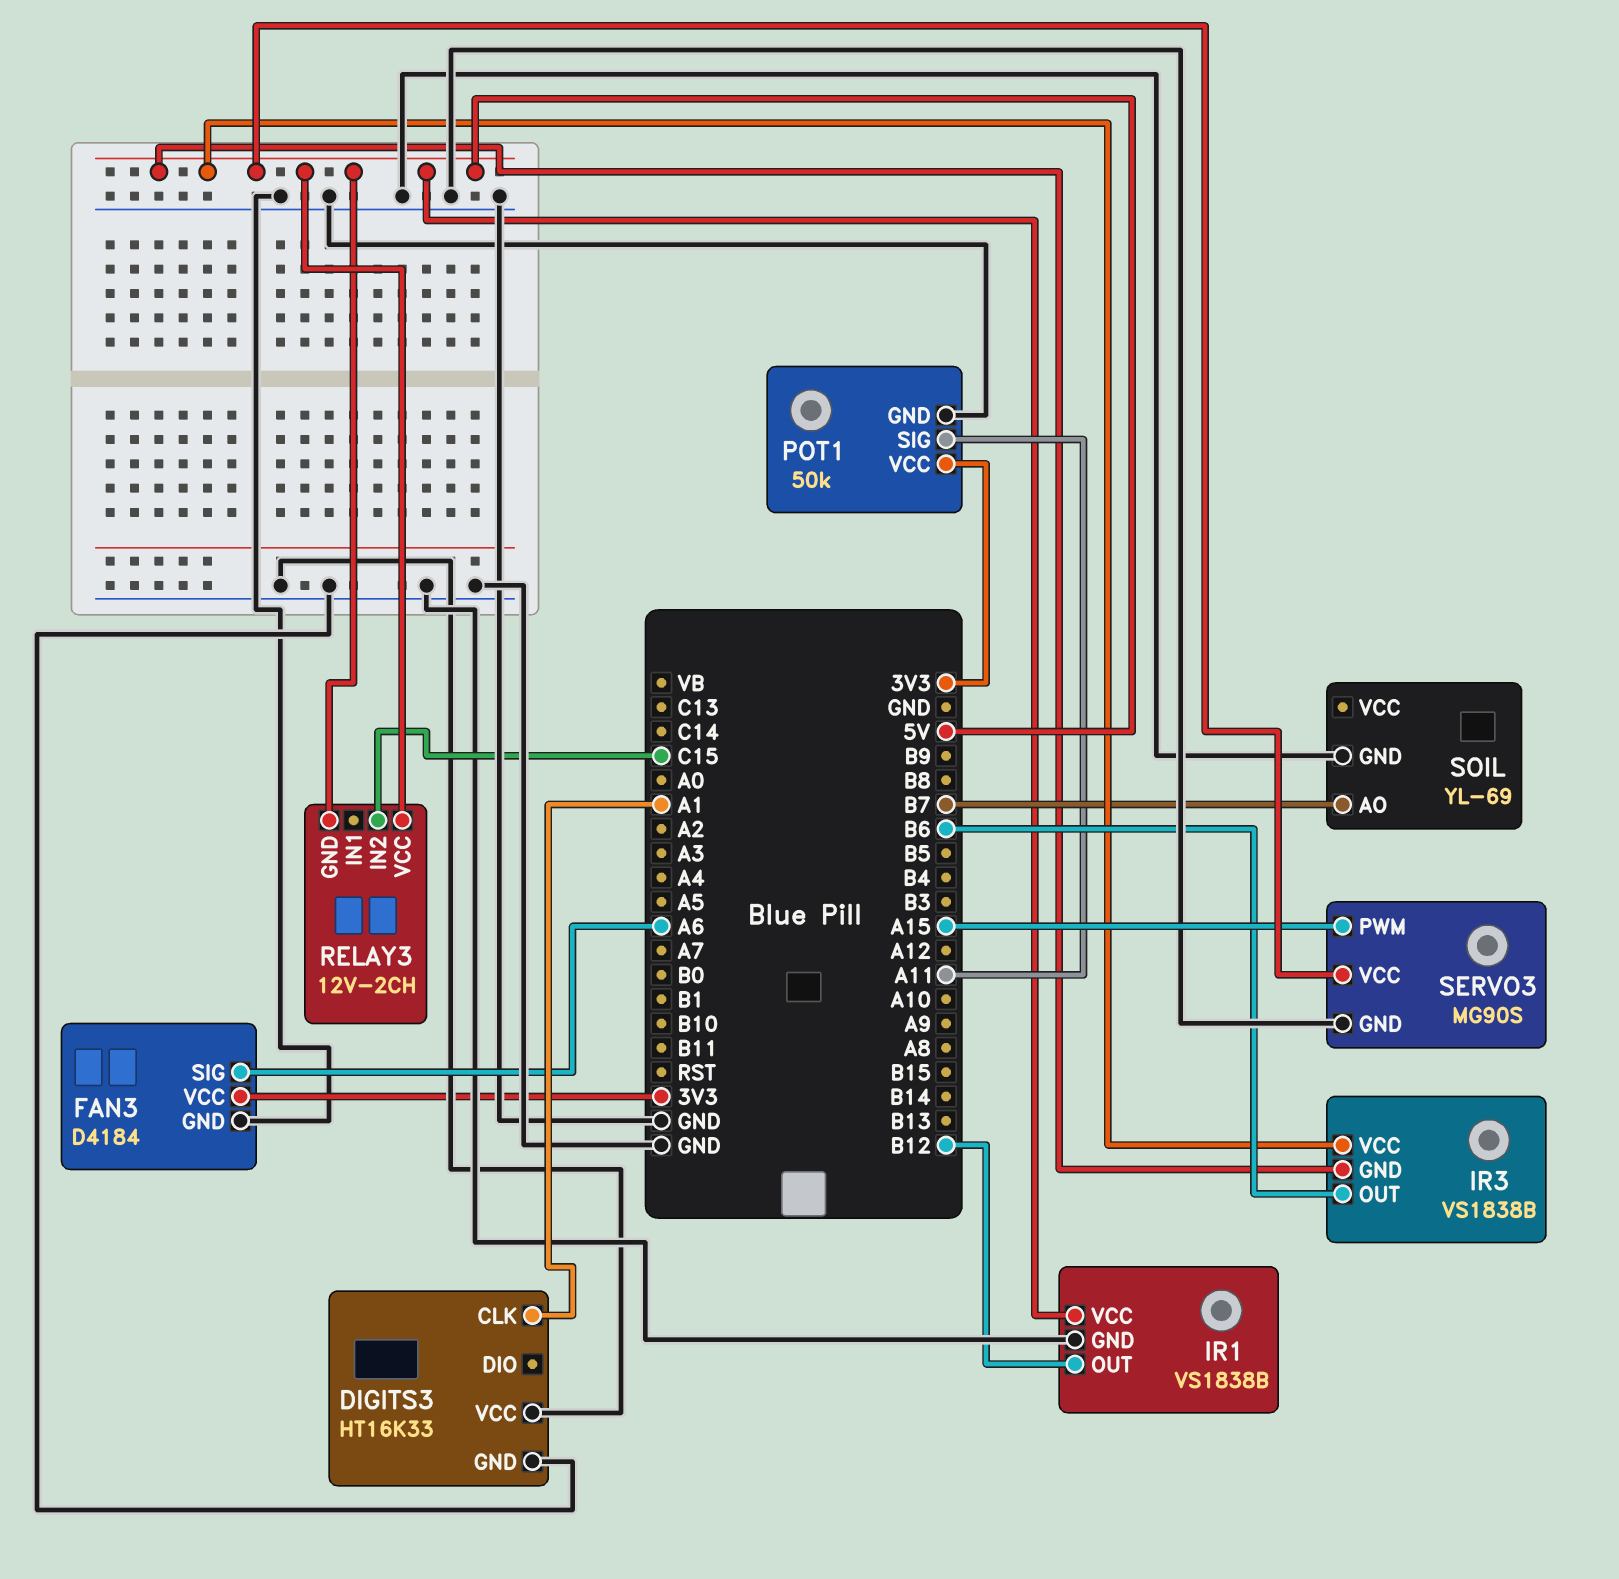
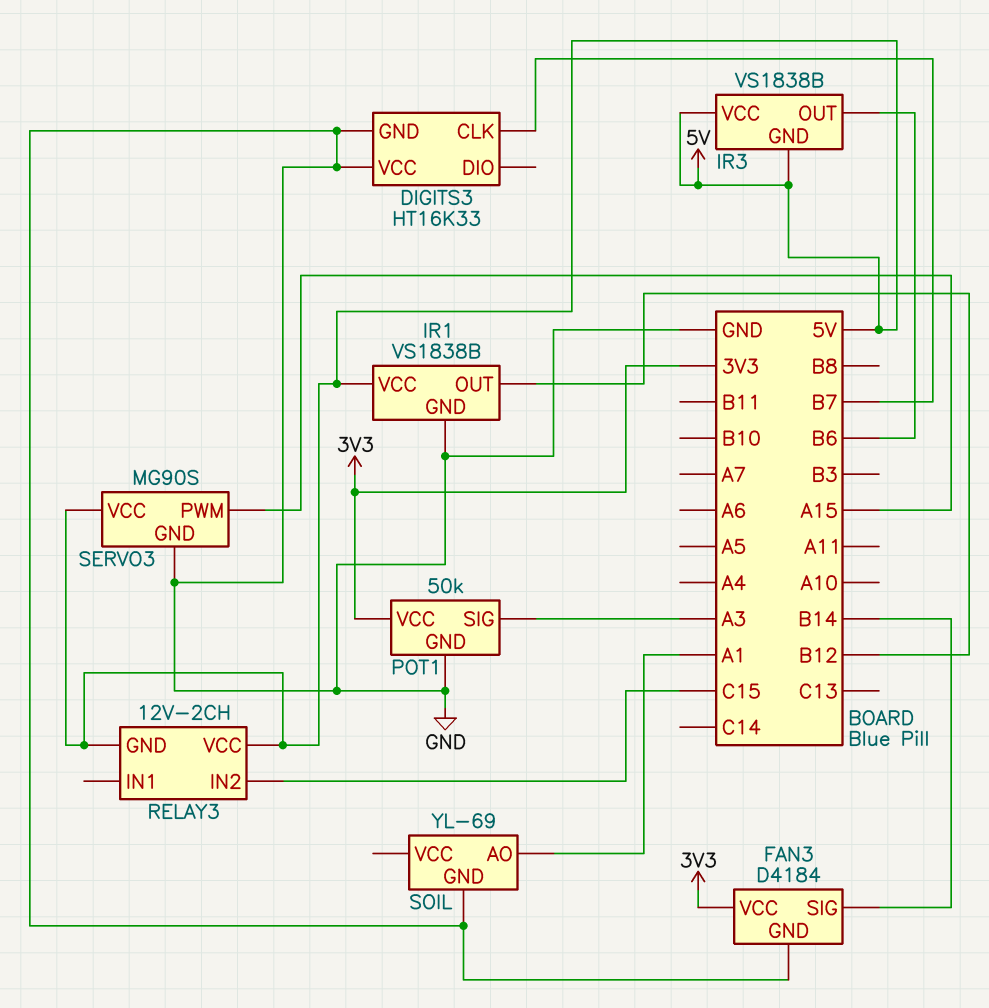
DIGITS3 pin CLK: A1 -> B7
FAN3 pin SIG: A6 -> B14
POT1 pin SIG: A11 -> A3
SOIL pin AO: B7 -> A1

